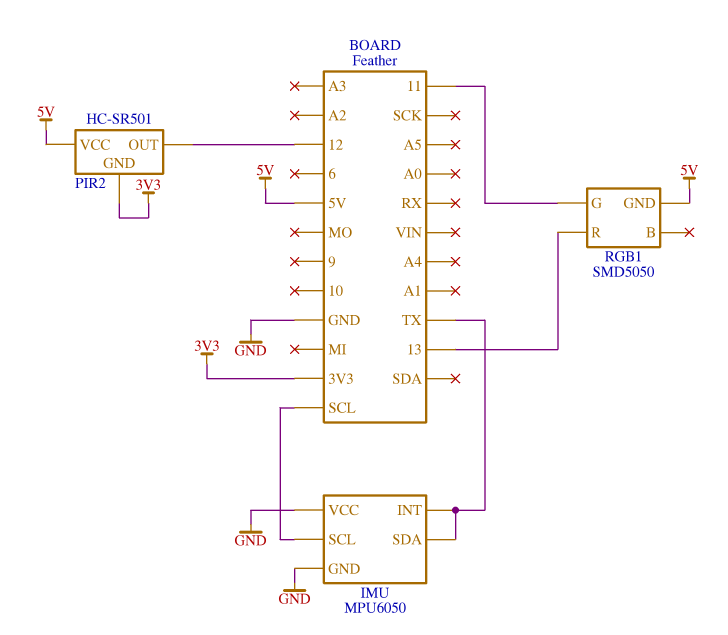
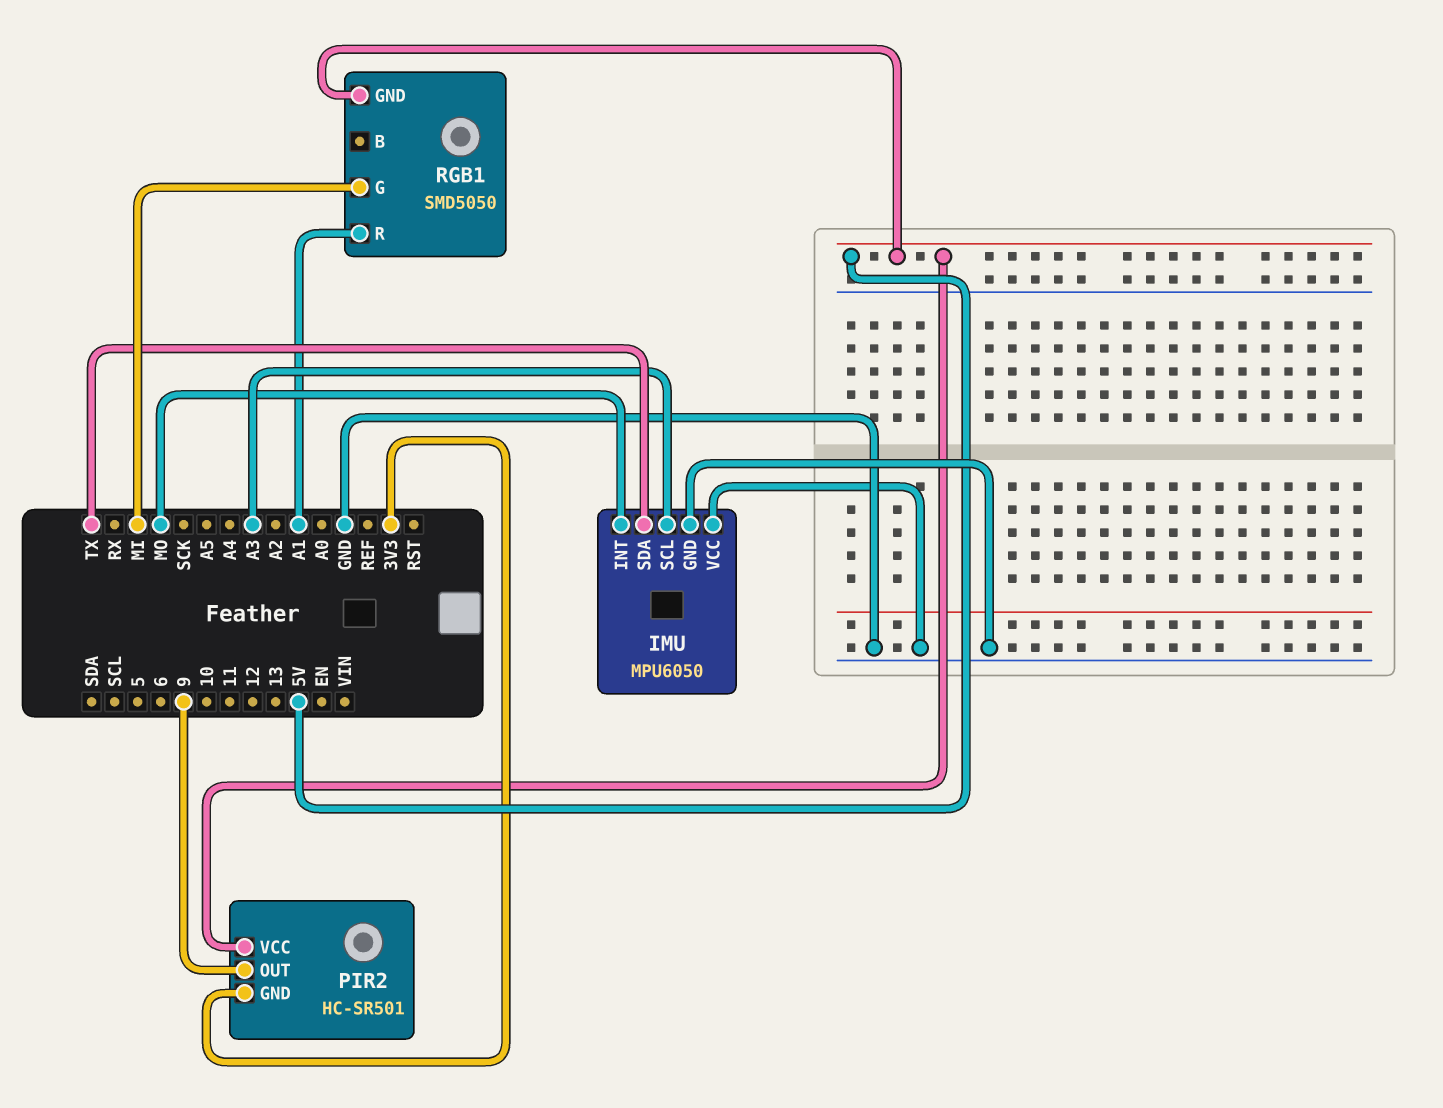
IMU pin INT: TX -> MO
IMU pin SCL: SCL -> A3
PIR2 pin OUT: 12 -> 9
RGB1 pin G: 11 -> MI
RGB1 pin R: 13 -> A1

